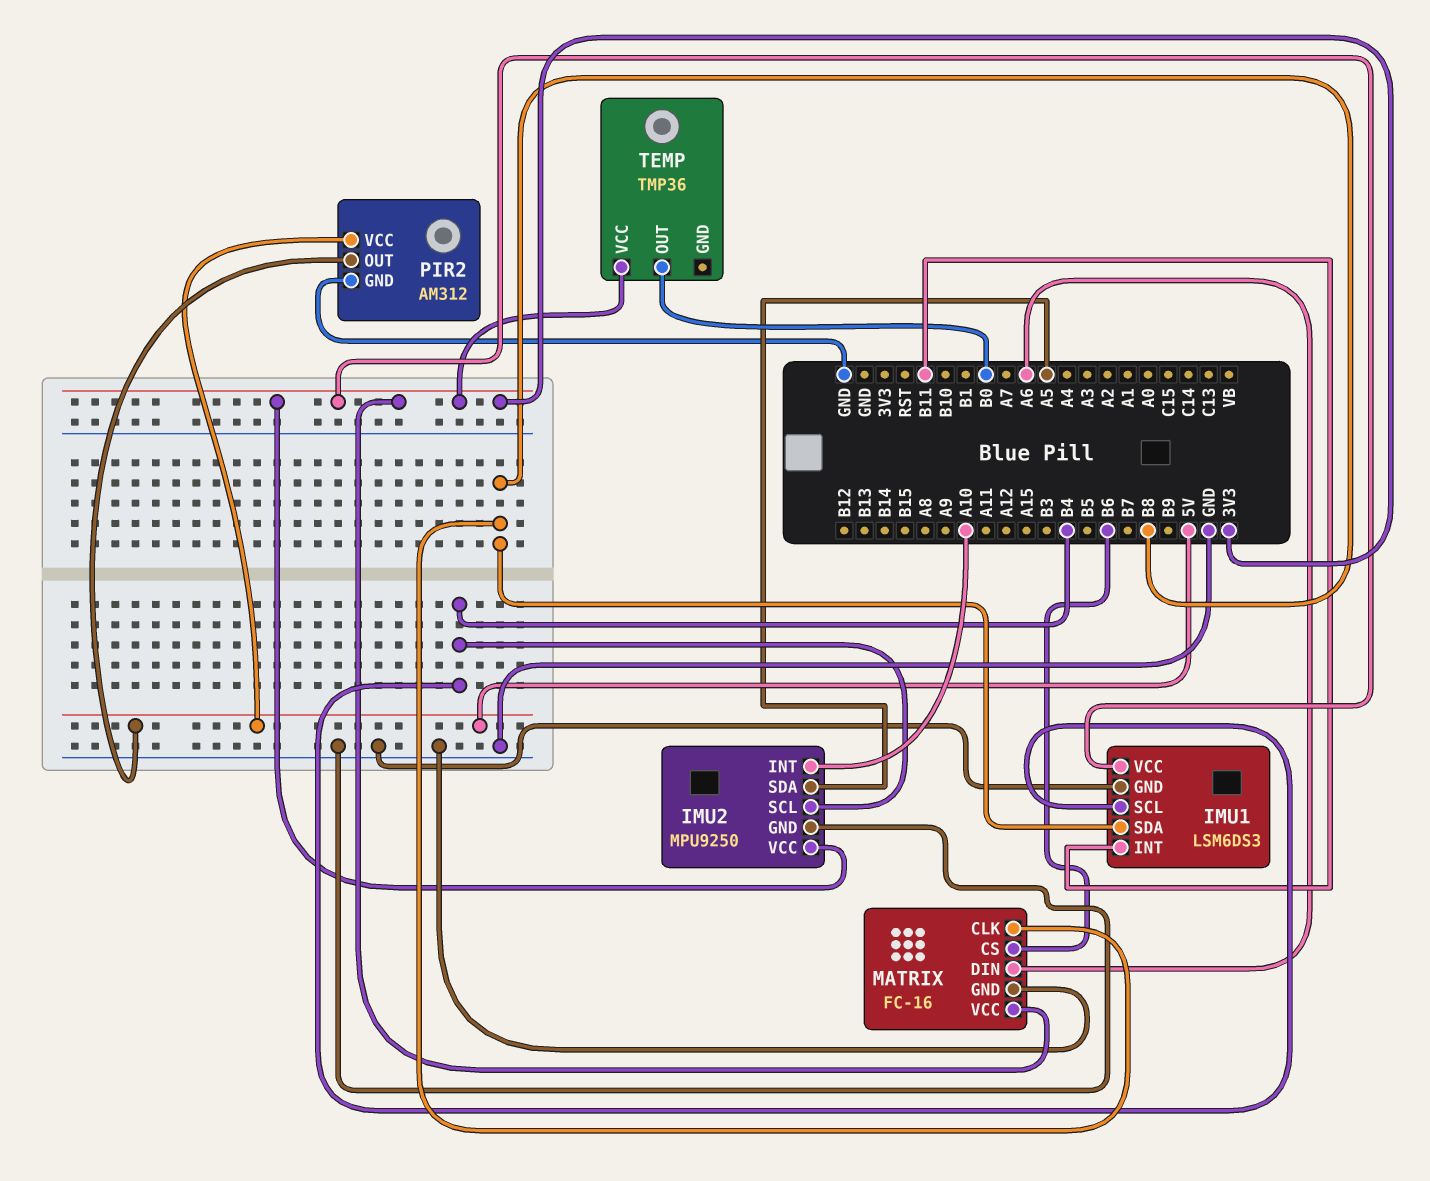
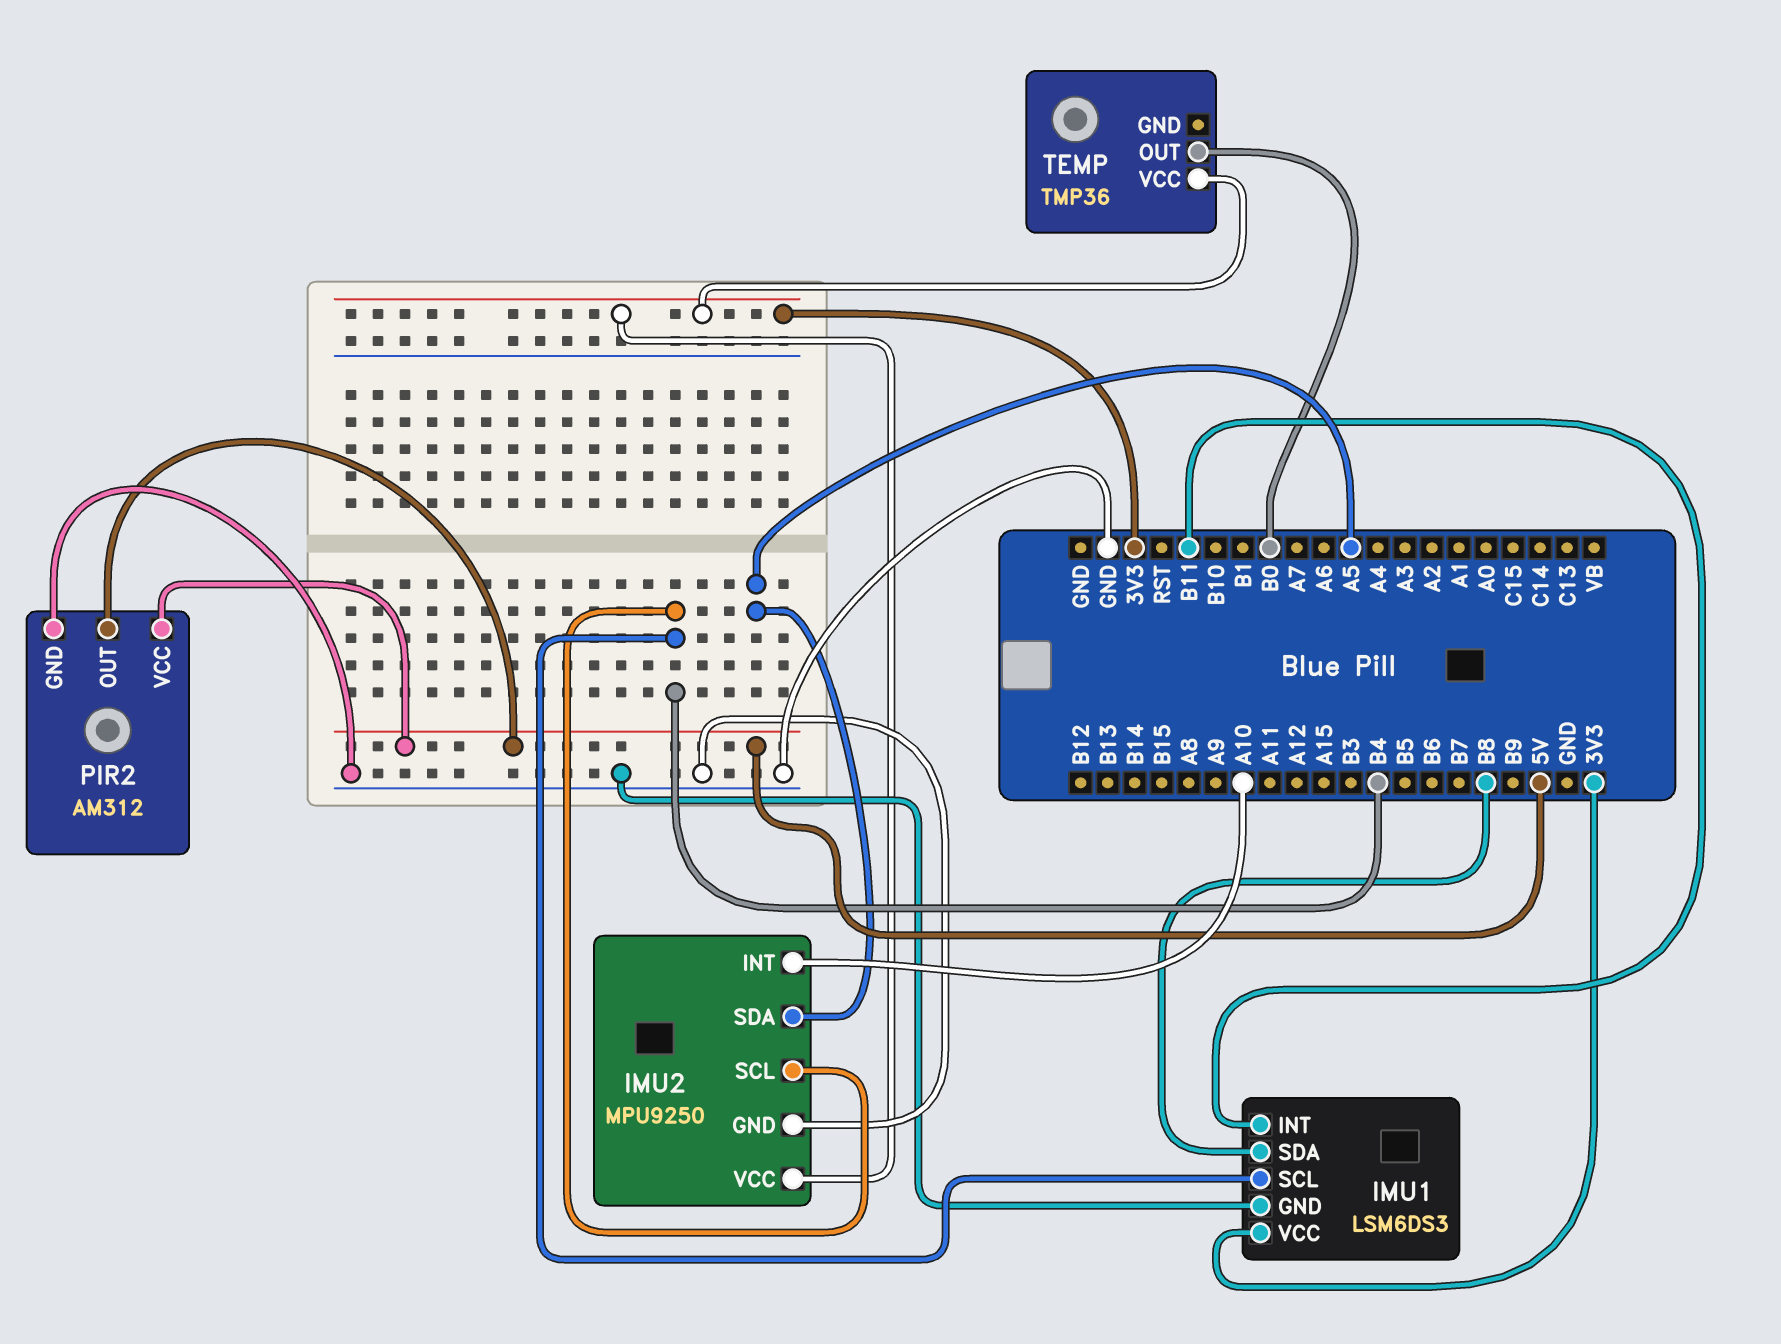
MATRIX: FC-16 -> none
MATRIX pin CLK: B8 -> none
MATRIX pin CS: B6 -> none
MATRIX pin DIN: A6 -> none
MATRIX pin GND: GND -> none
MATRIX pin VCC: 3V3 -> none

